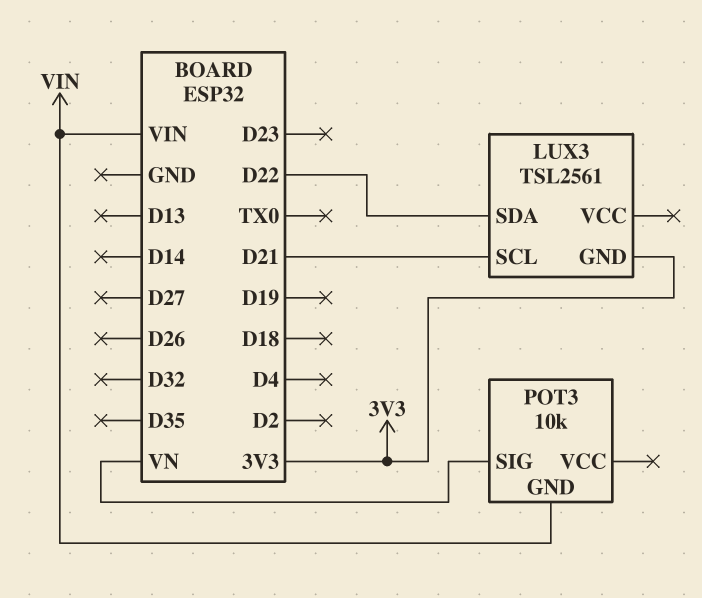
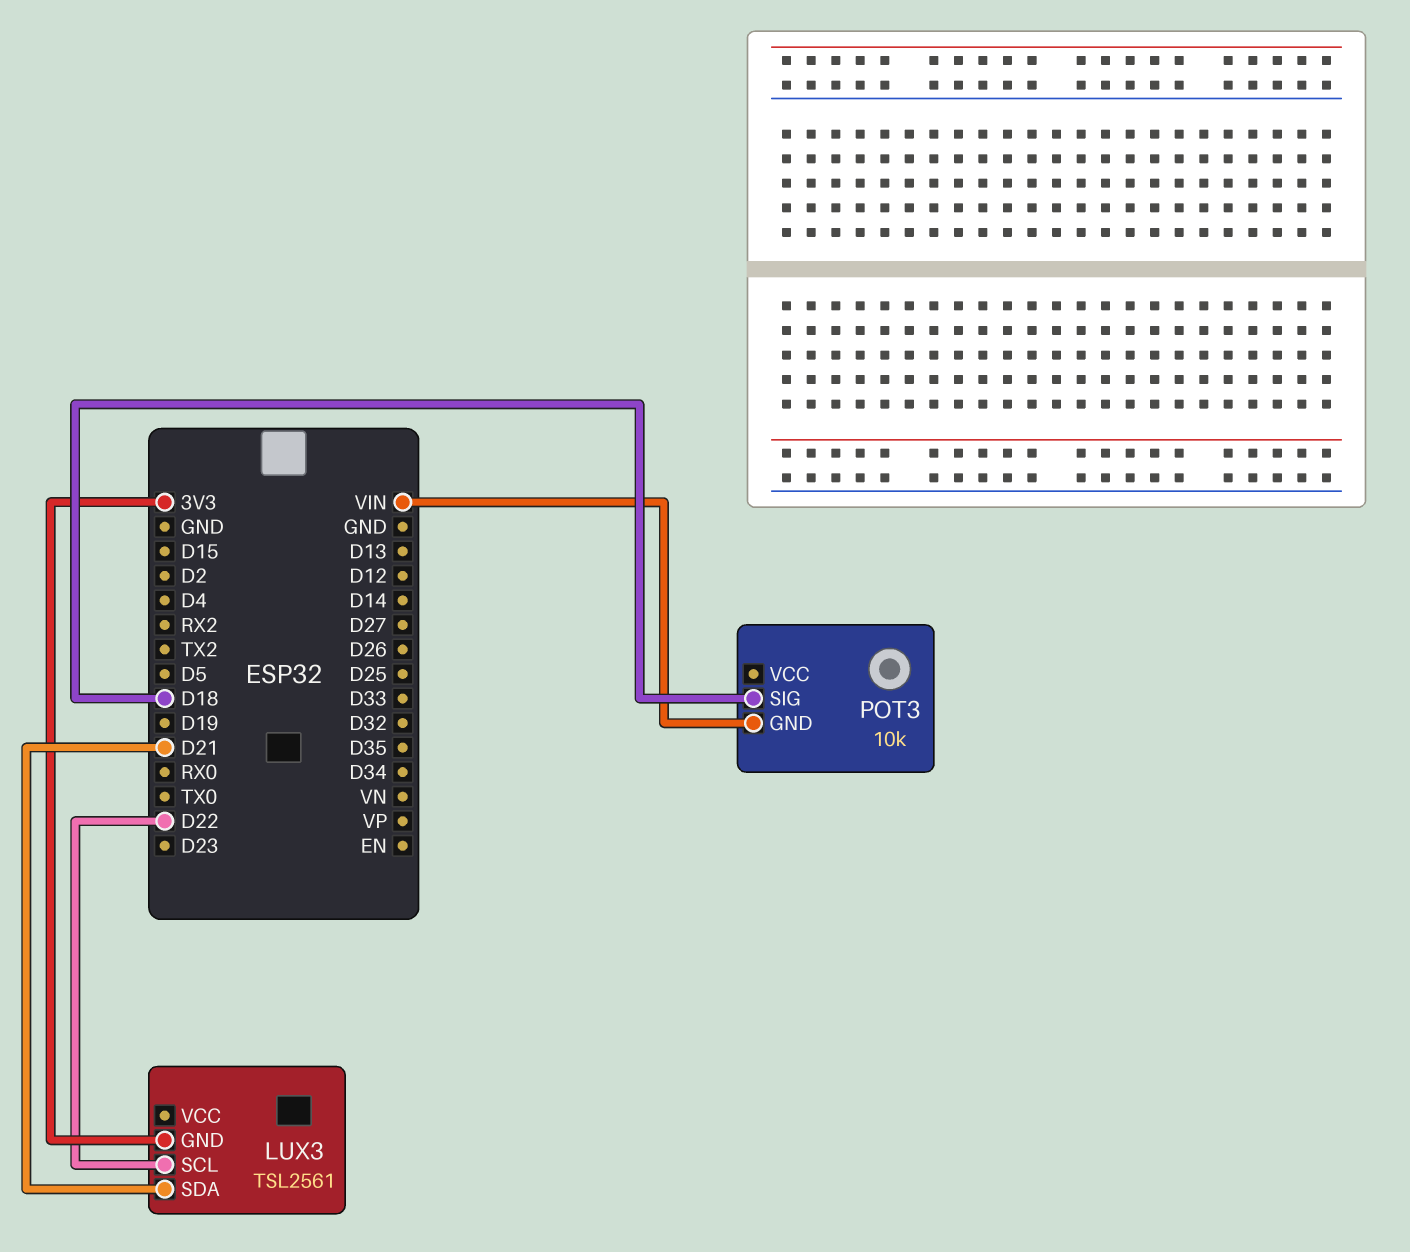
LUX3 pin SCL: D21 -> D22
LUX3 pin SDA: D22 -> D21
POT3 pin SIG: VN -> D18

